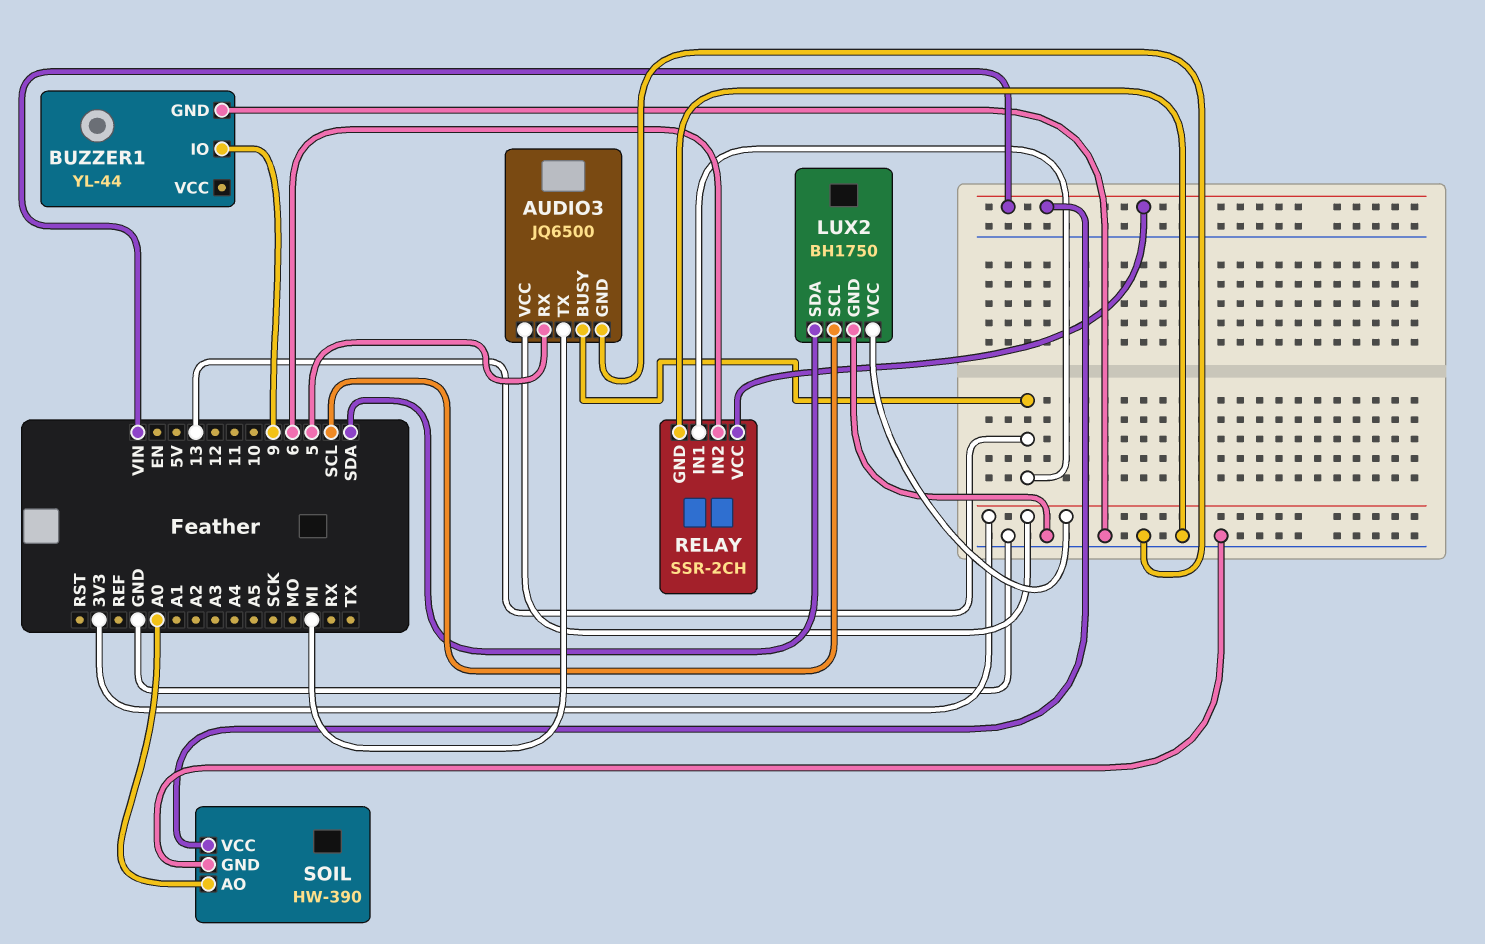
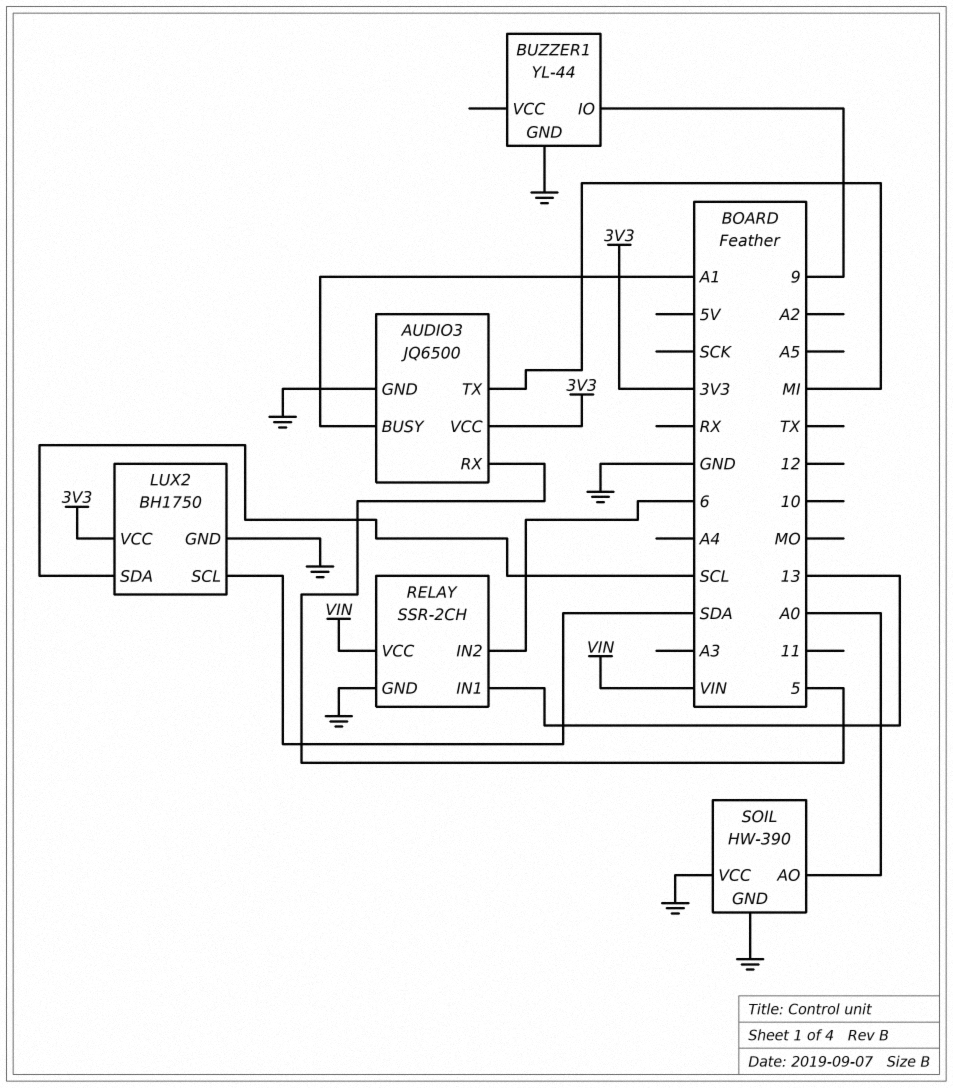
AUDIO3 pin BUSY: 13 -> A1
LUX2 pin SCL: SCL -> SDA
LUX2 pin SDA: SDA -> SCL
SOIL pin VCC: VIN -> GND

